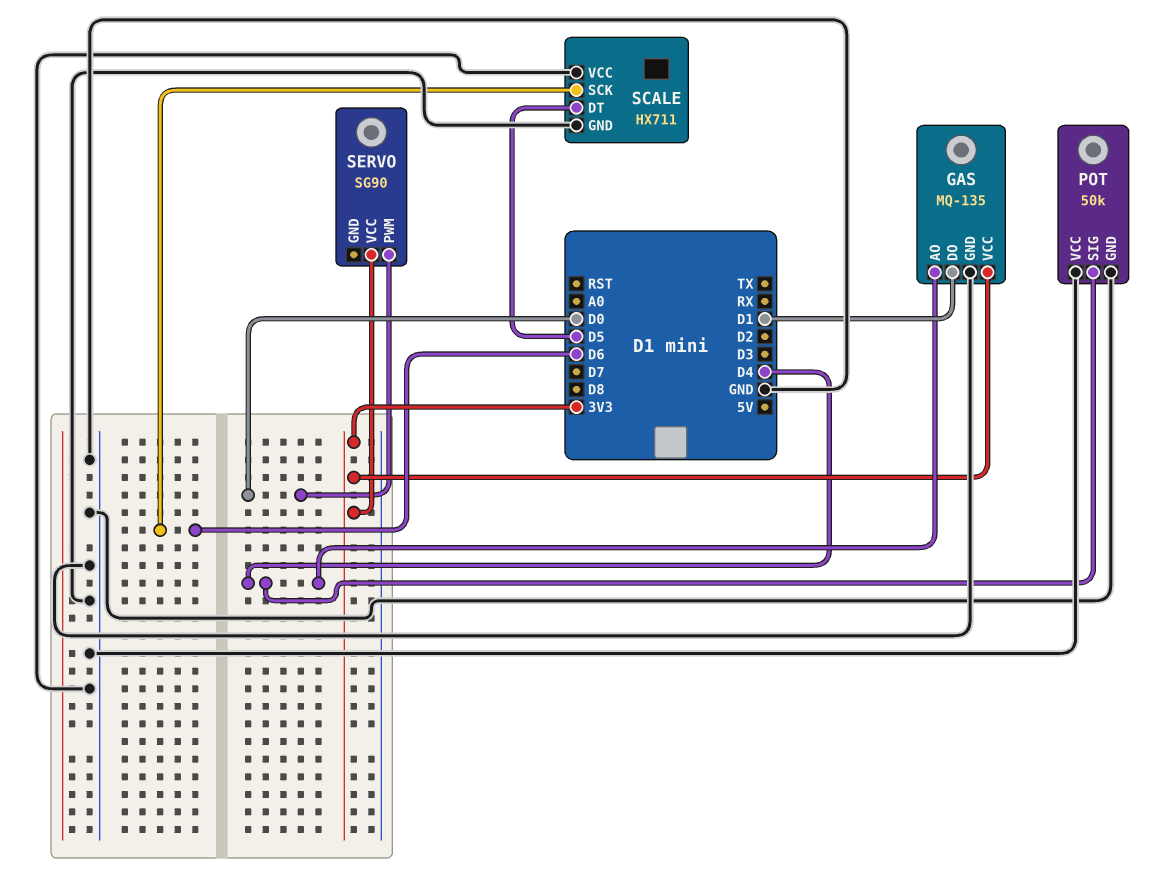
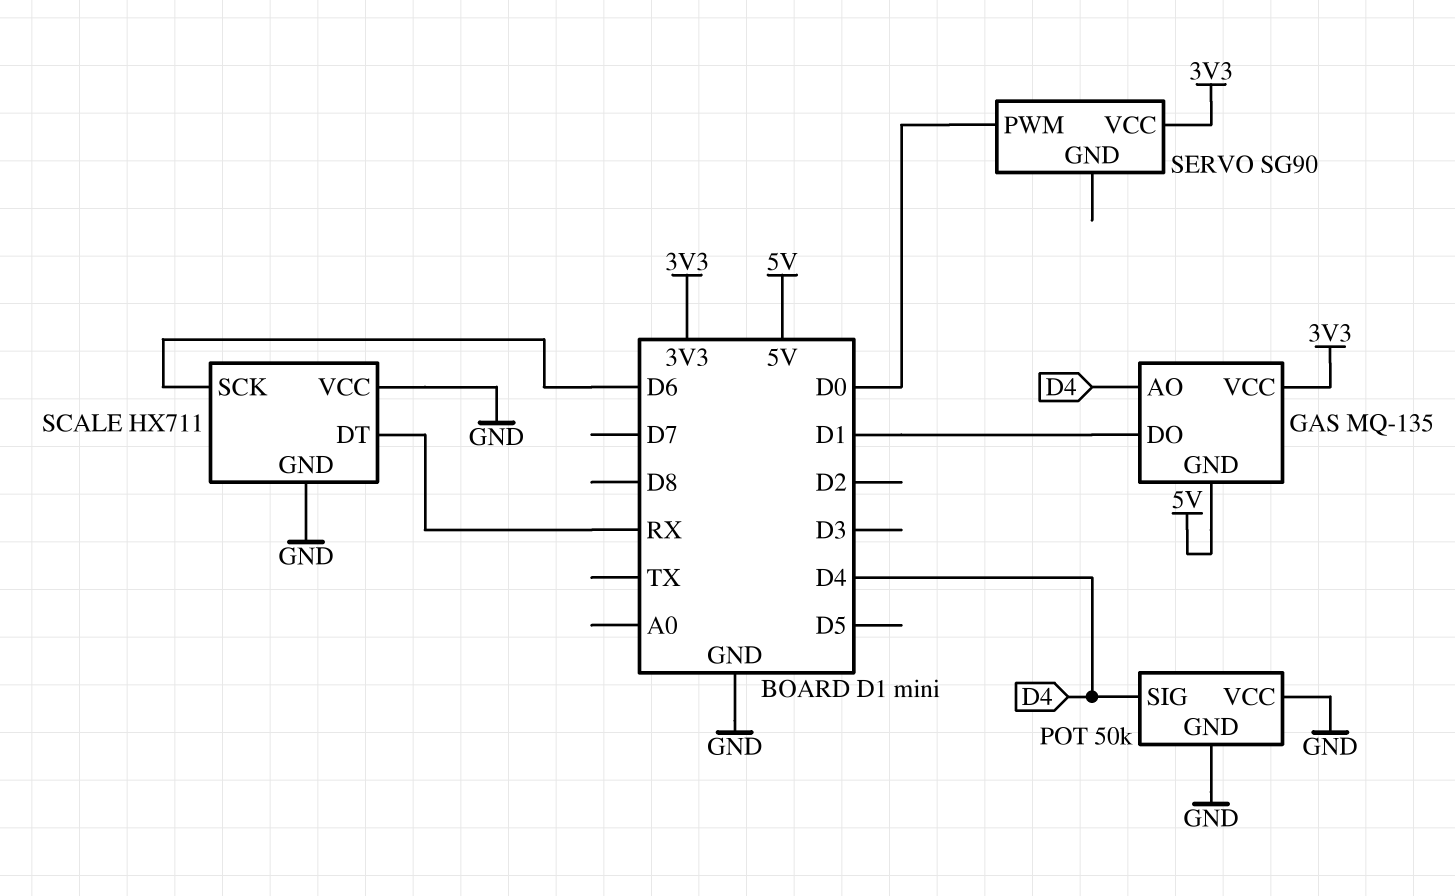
GAS pin GND: GND -> 5V
SCALE pin DT: D5 -> RX

